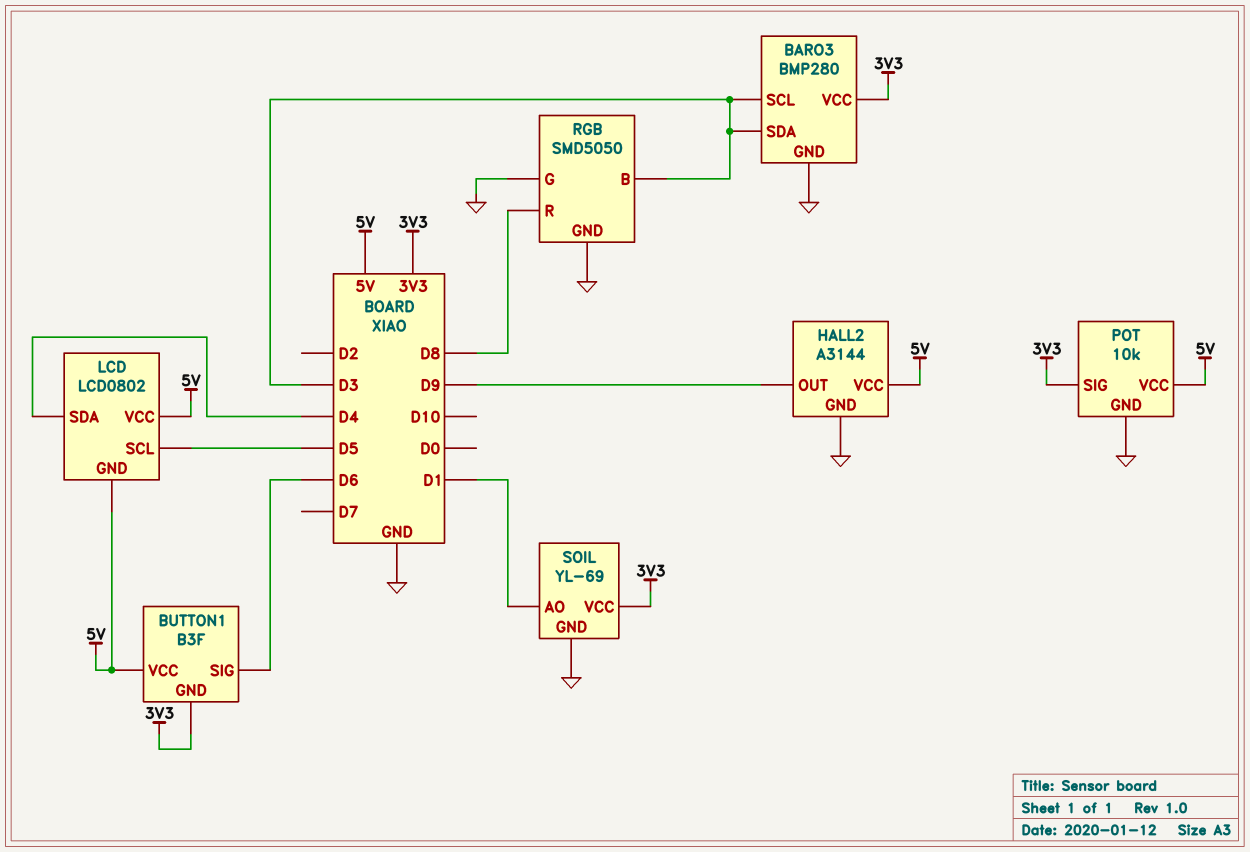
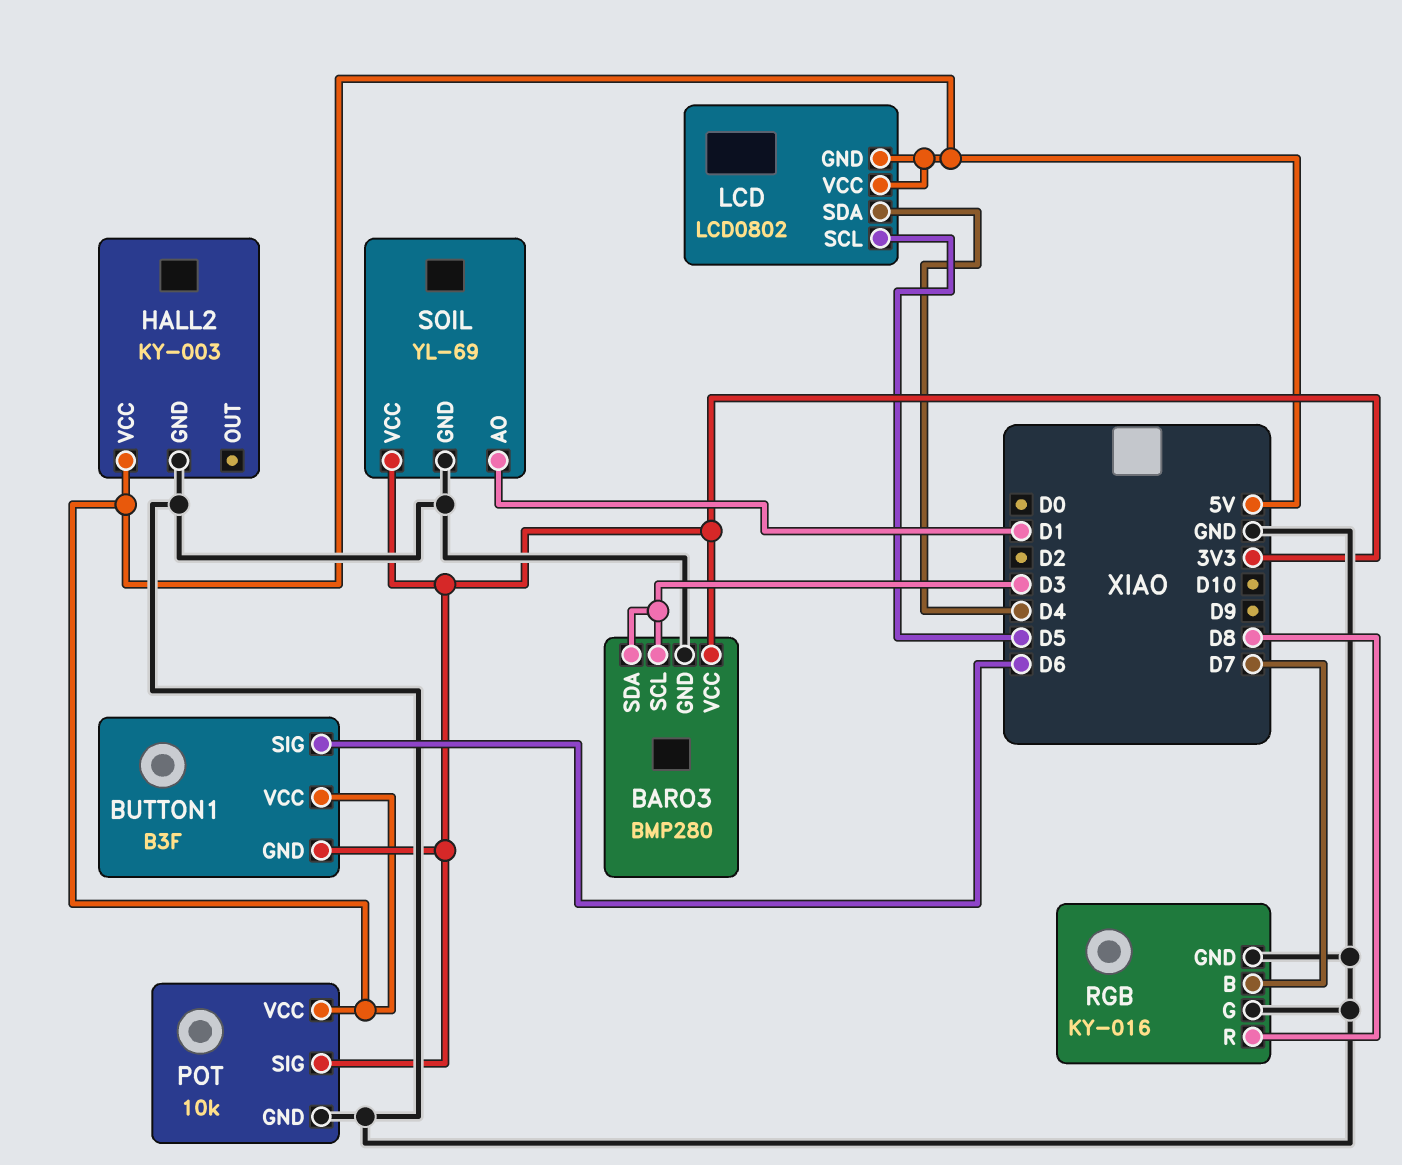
HALL2: A3144 -> KY-003
HALL2 pin OUT: D9 -> none
RGB: SMD5050 -> KY-016
RGB pin B: D3 -> D7

